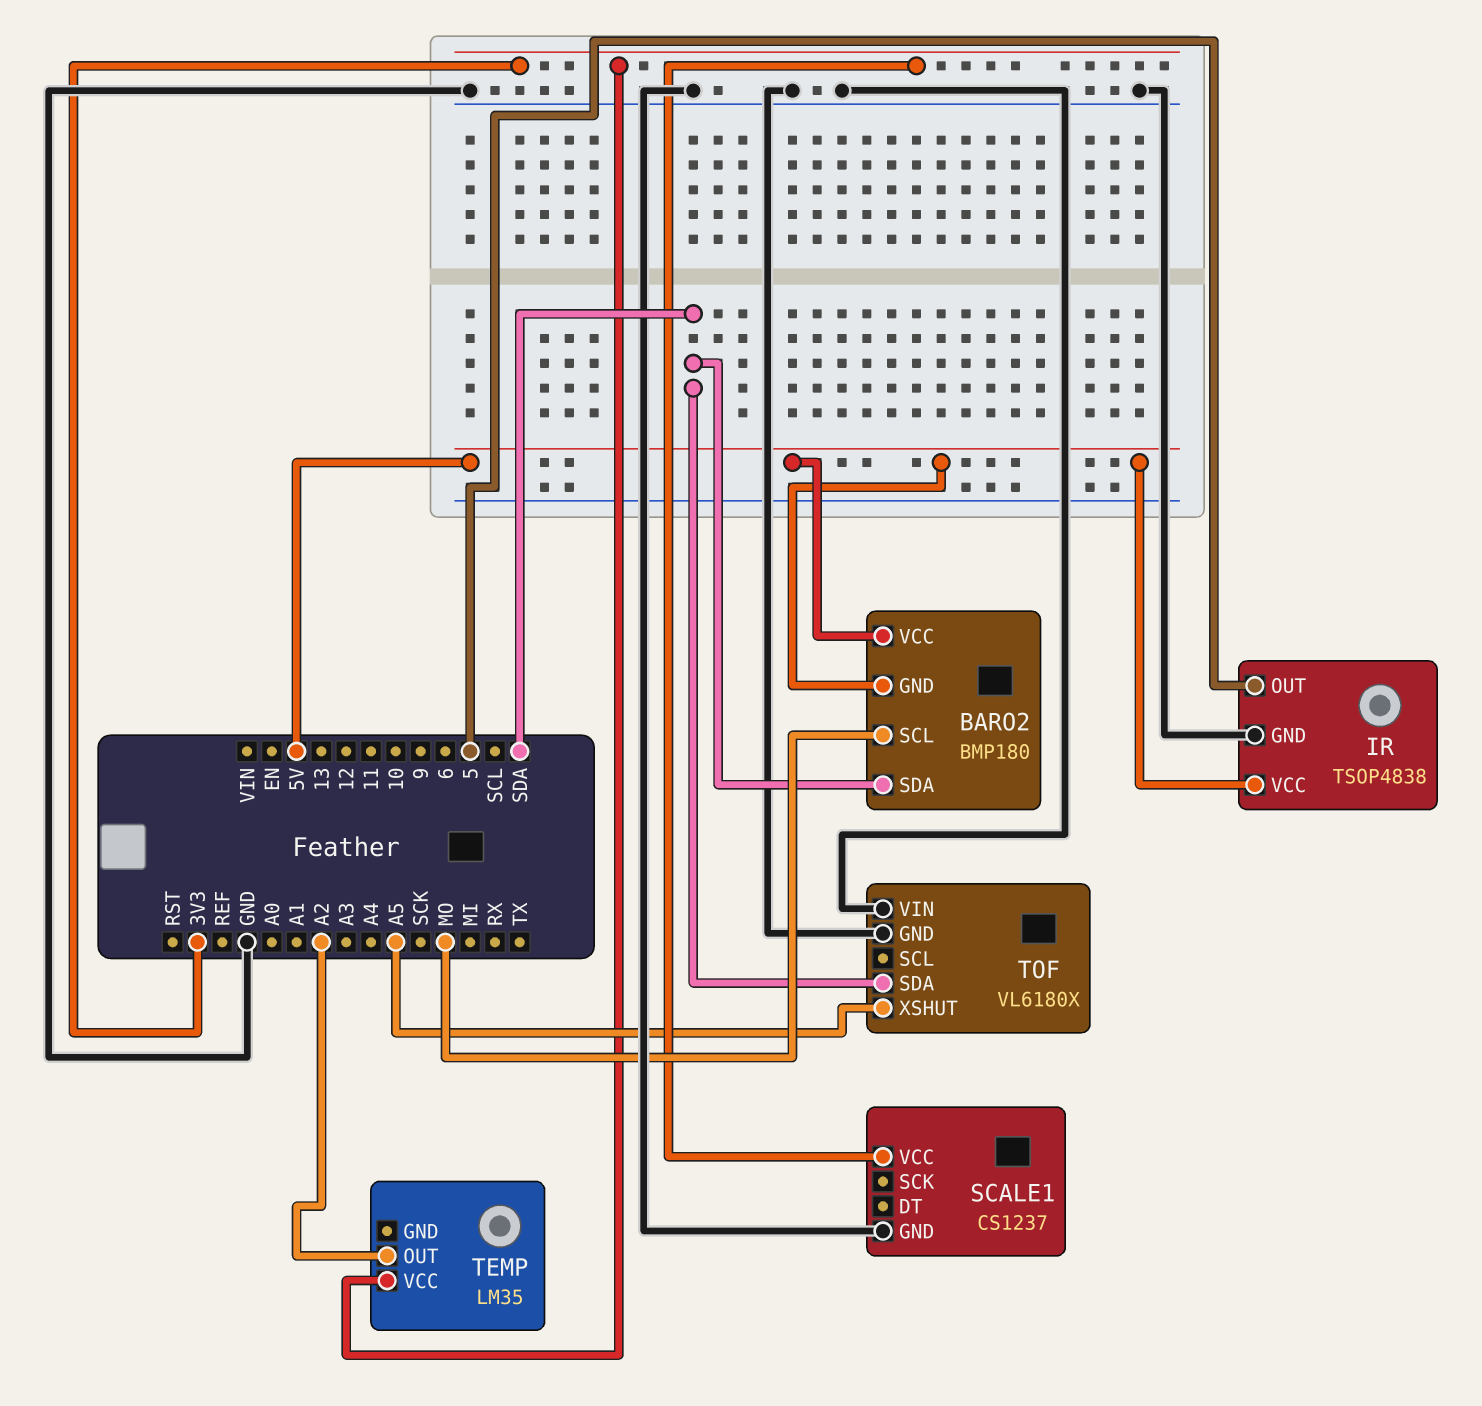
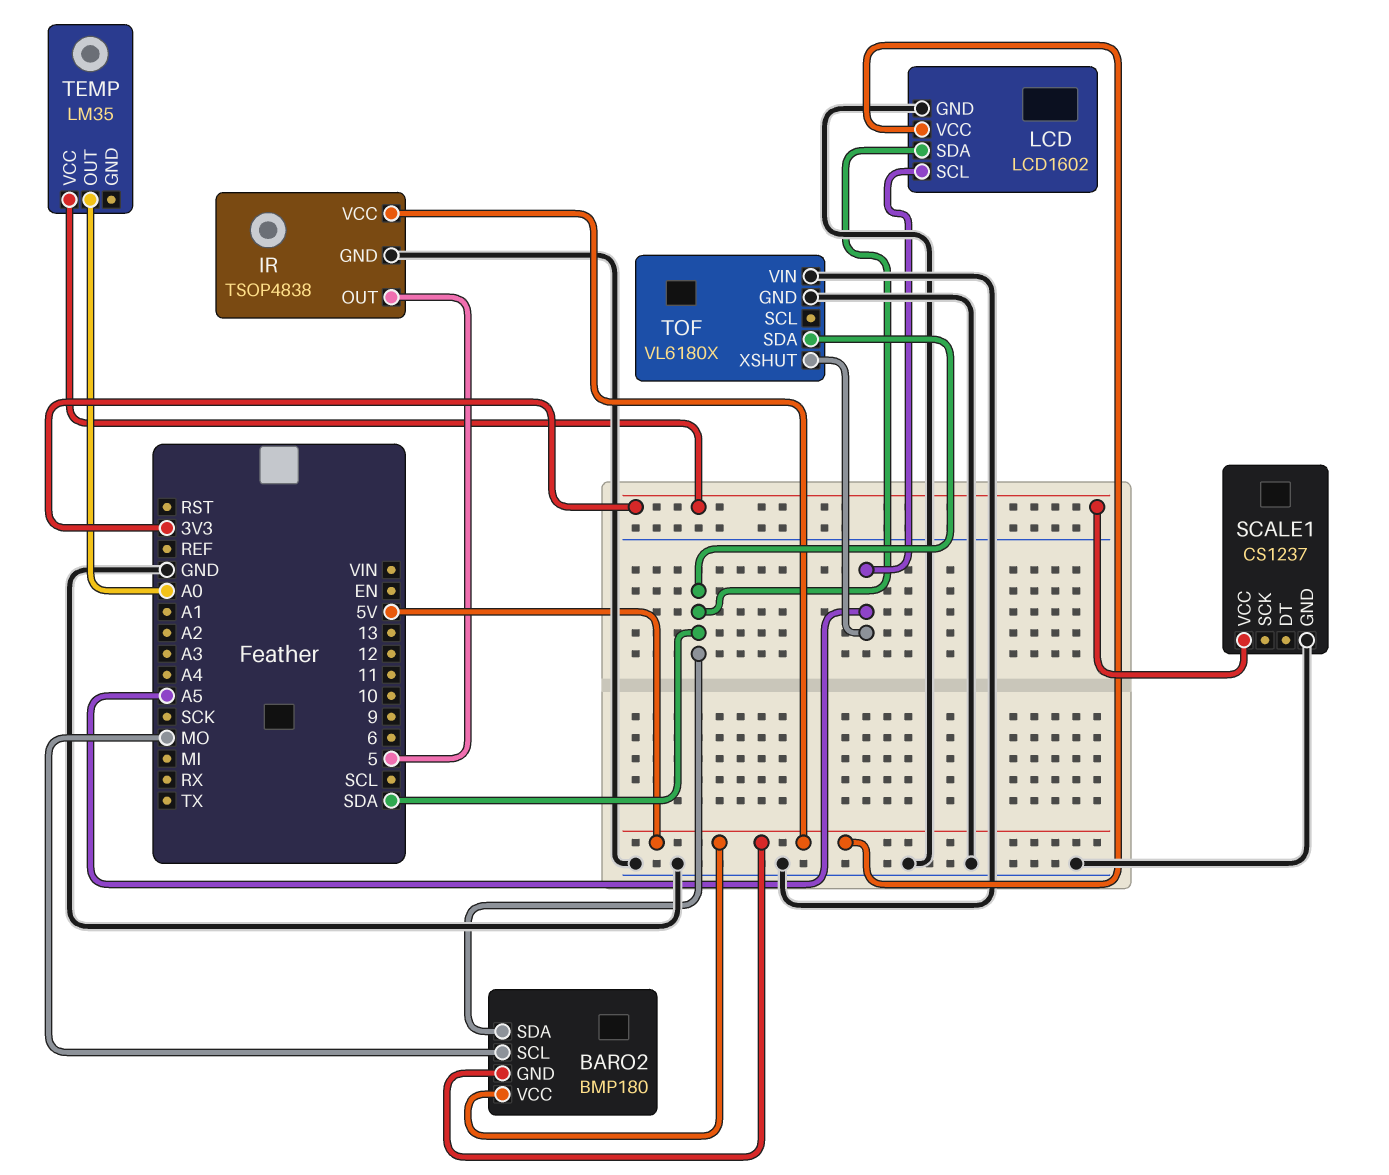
LCD: none -> LCD1602
LCD pin GND: none -> GND
LCD pin SCL: none -> A5
LCD pin SDA: none -> SDA
LCD pin VCC: none -> 5V
TEMP pin OUT: A2 -> A0

